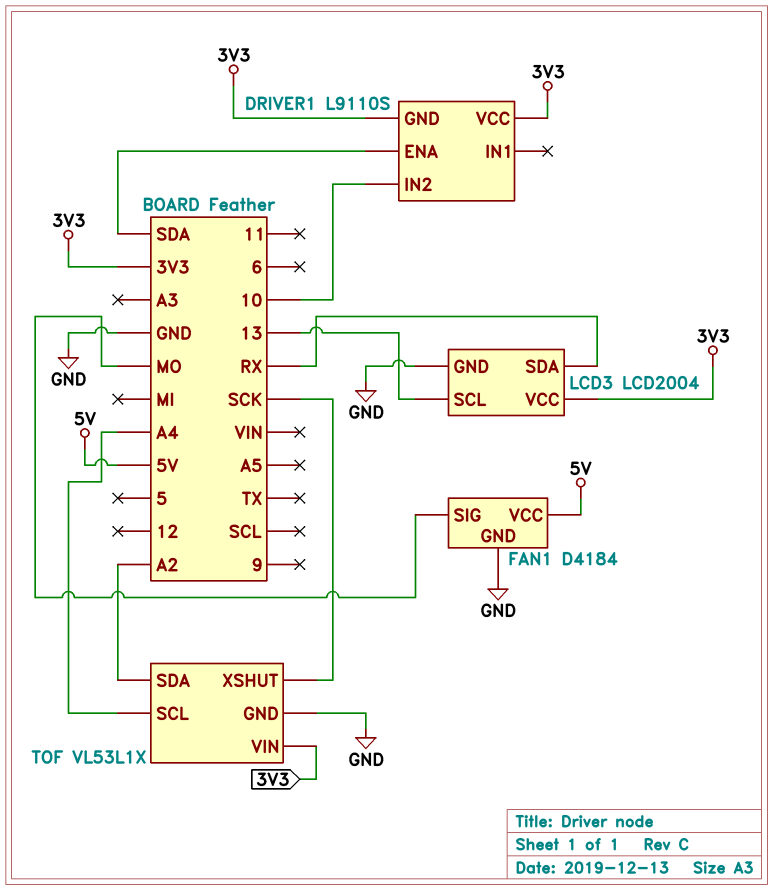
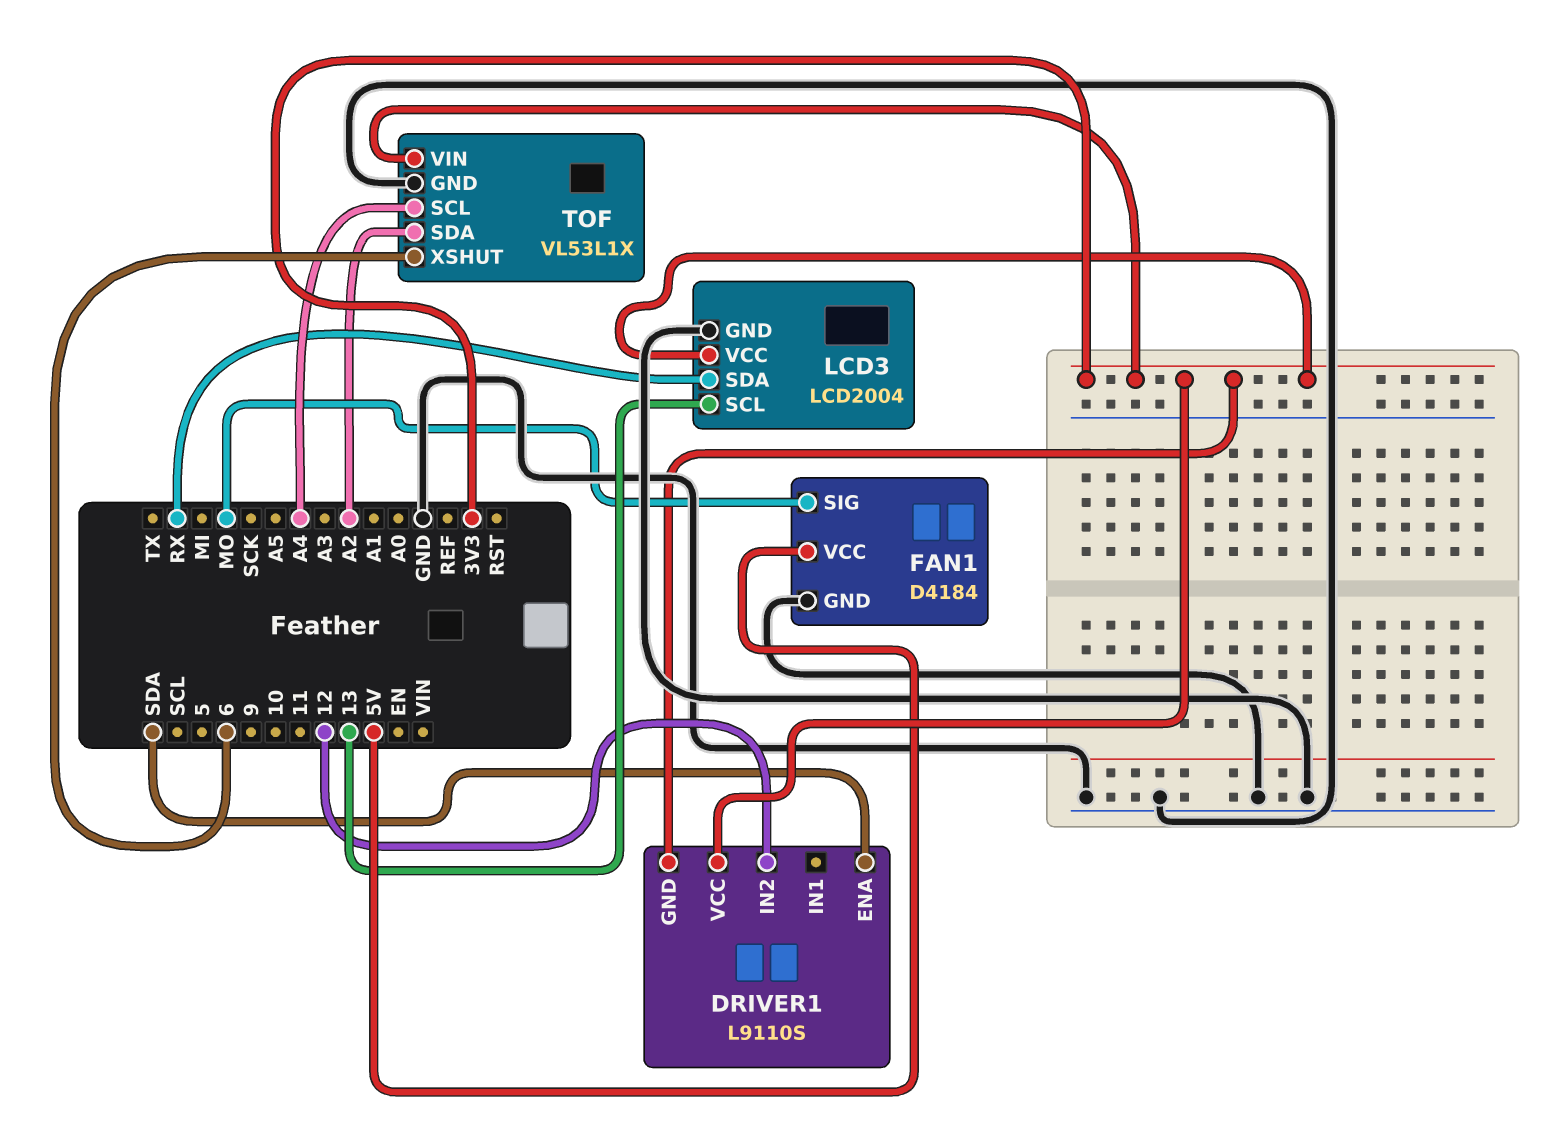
DRIVER1 pin IN2: 10 -> 12
TOF pin XSHUT: SCK -> 6

